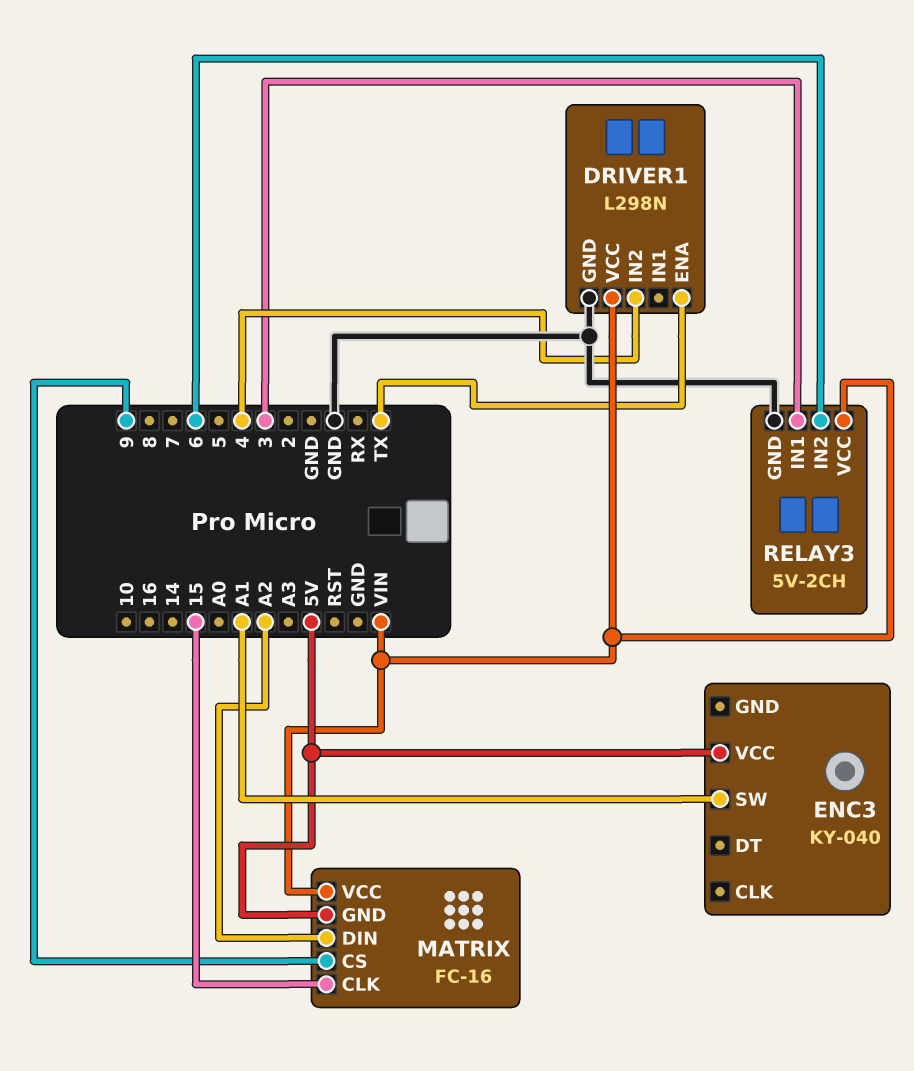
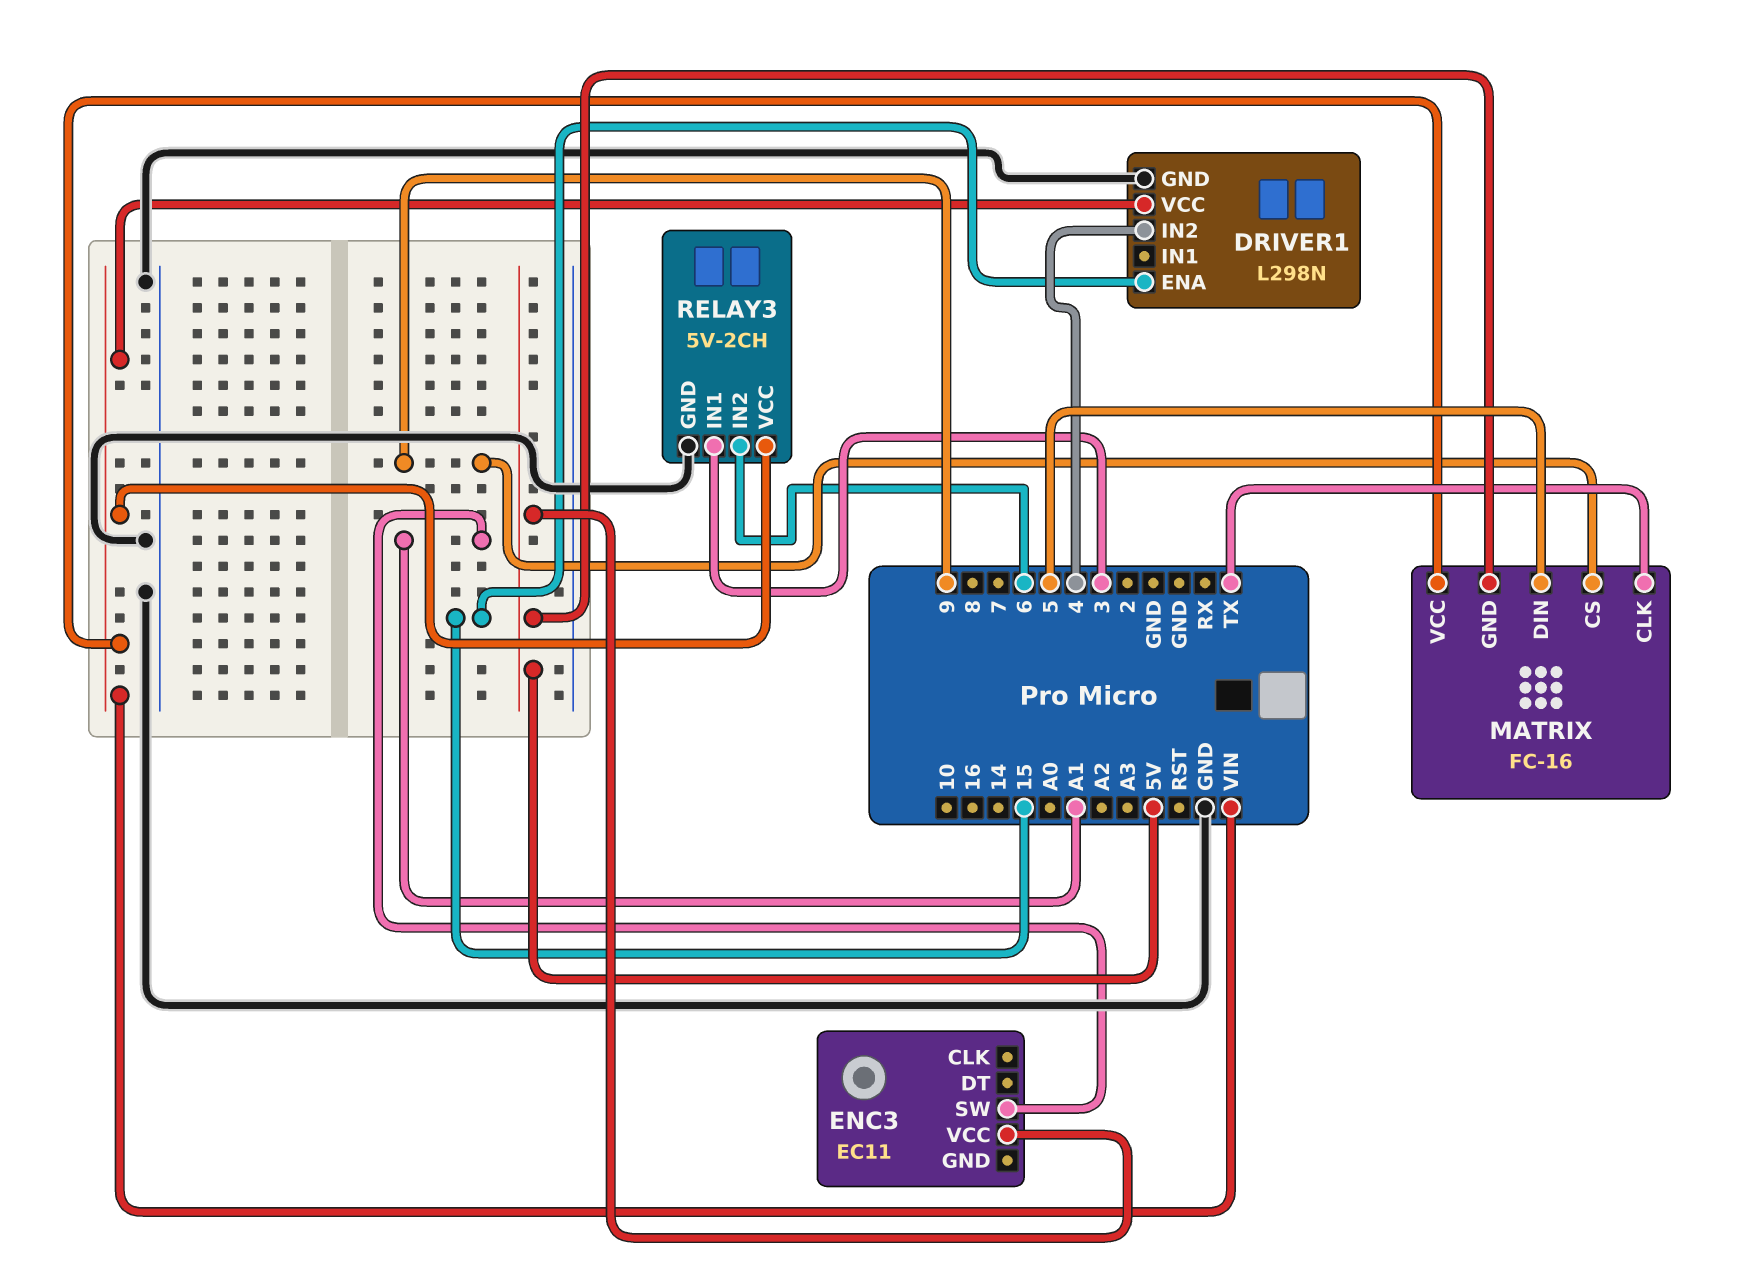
DRIVER1 pin ENA: TX -> 15
ENC3: KY-040 -> EC11
MATRIX pin CLK: 15 -> TX
MATRIX pin DIN: A2 -> 5

